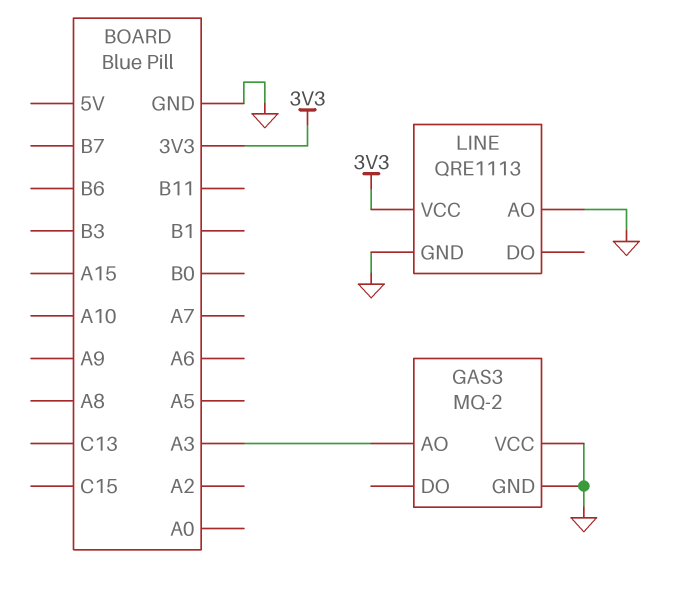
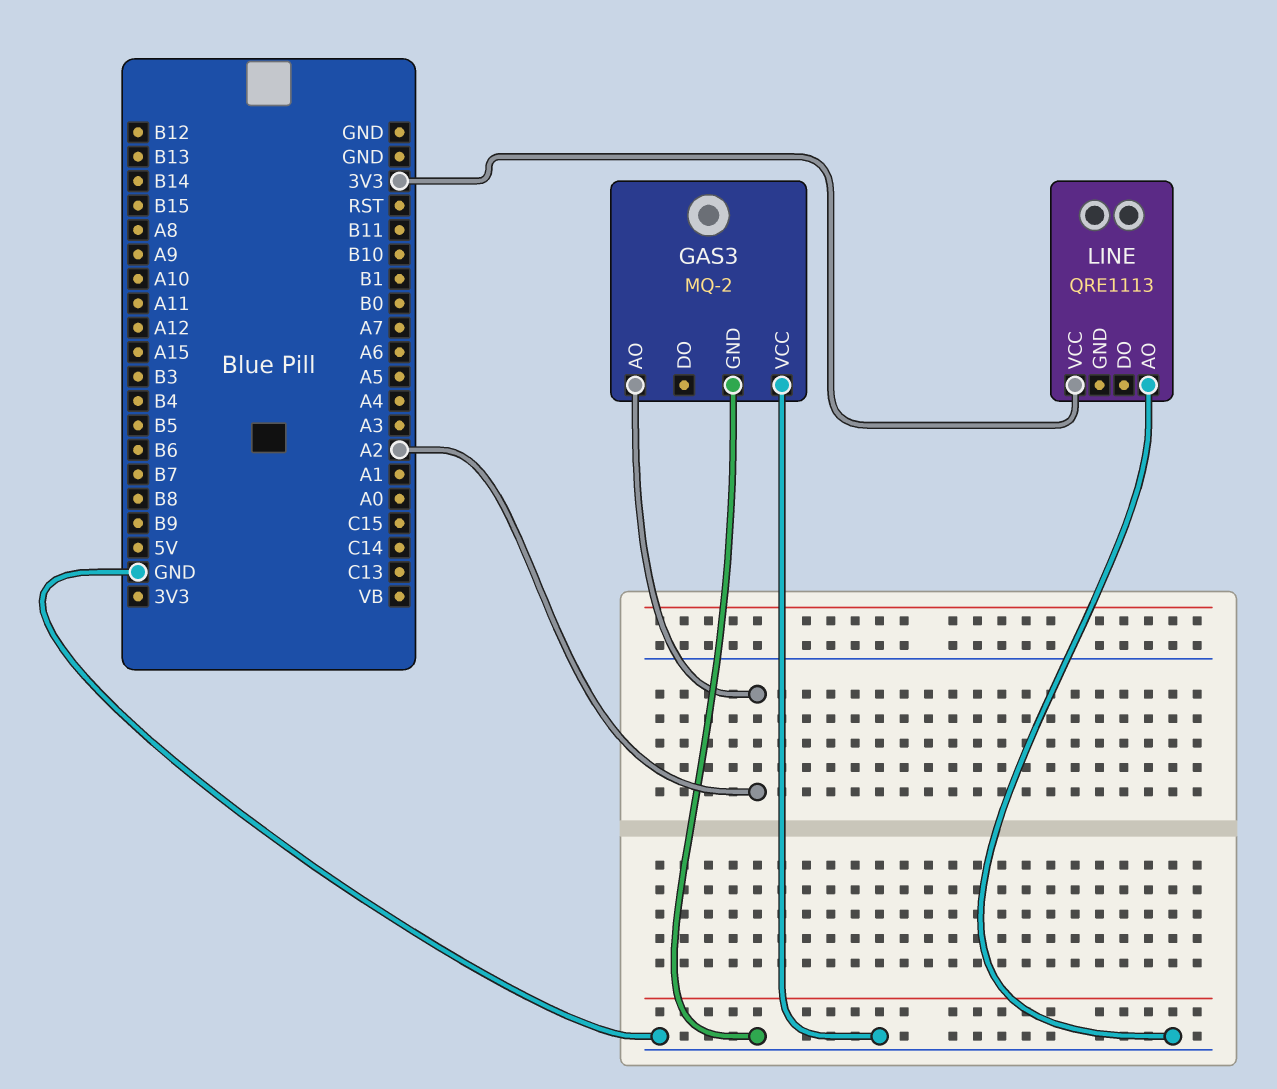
GAS3 pin AO: A3 -> A2
LINE pin GND: GND -> none

